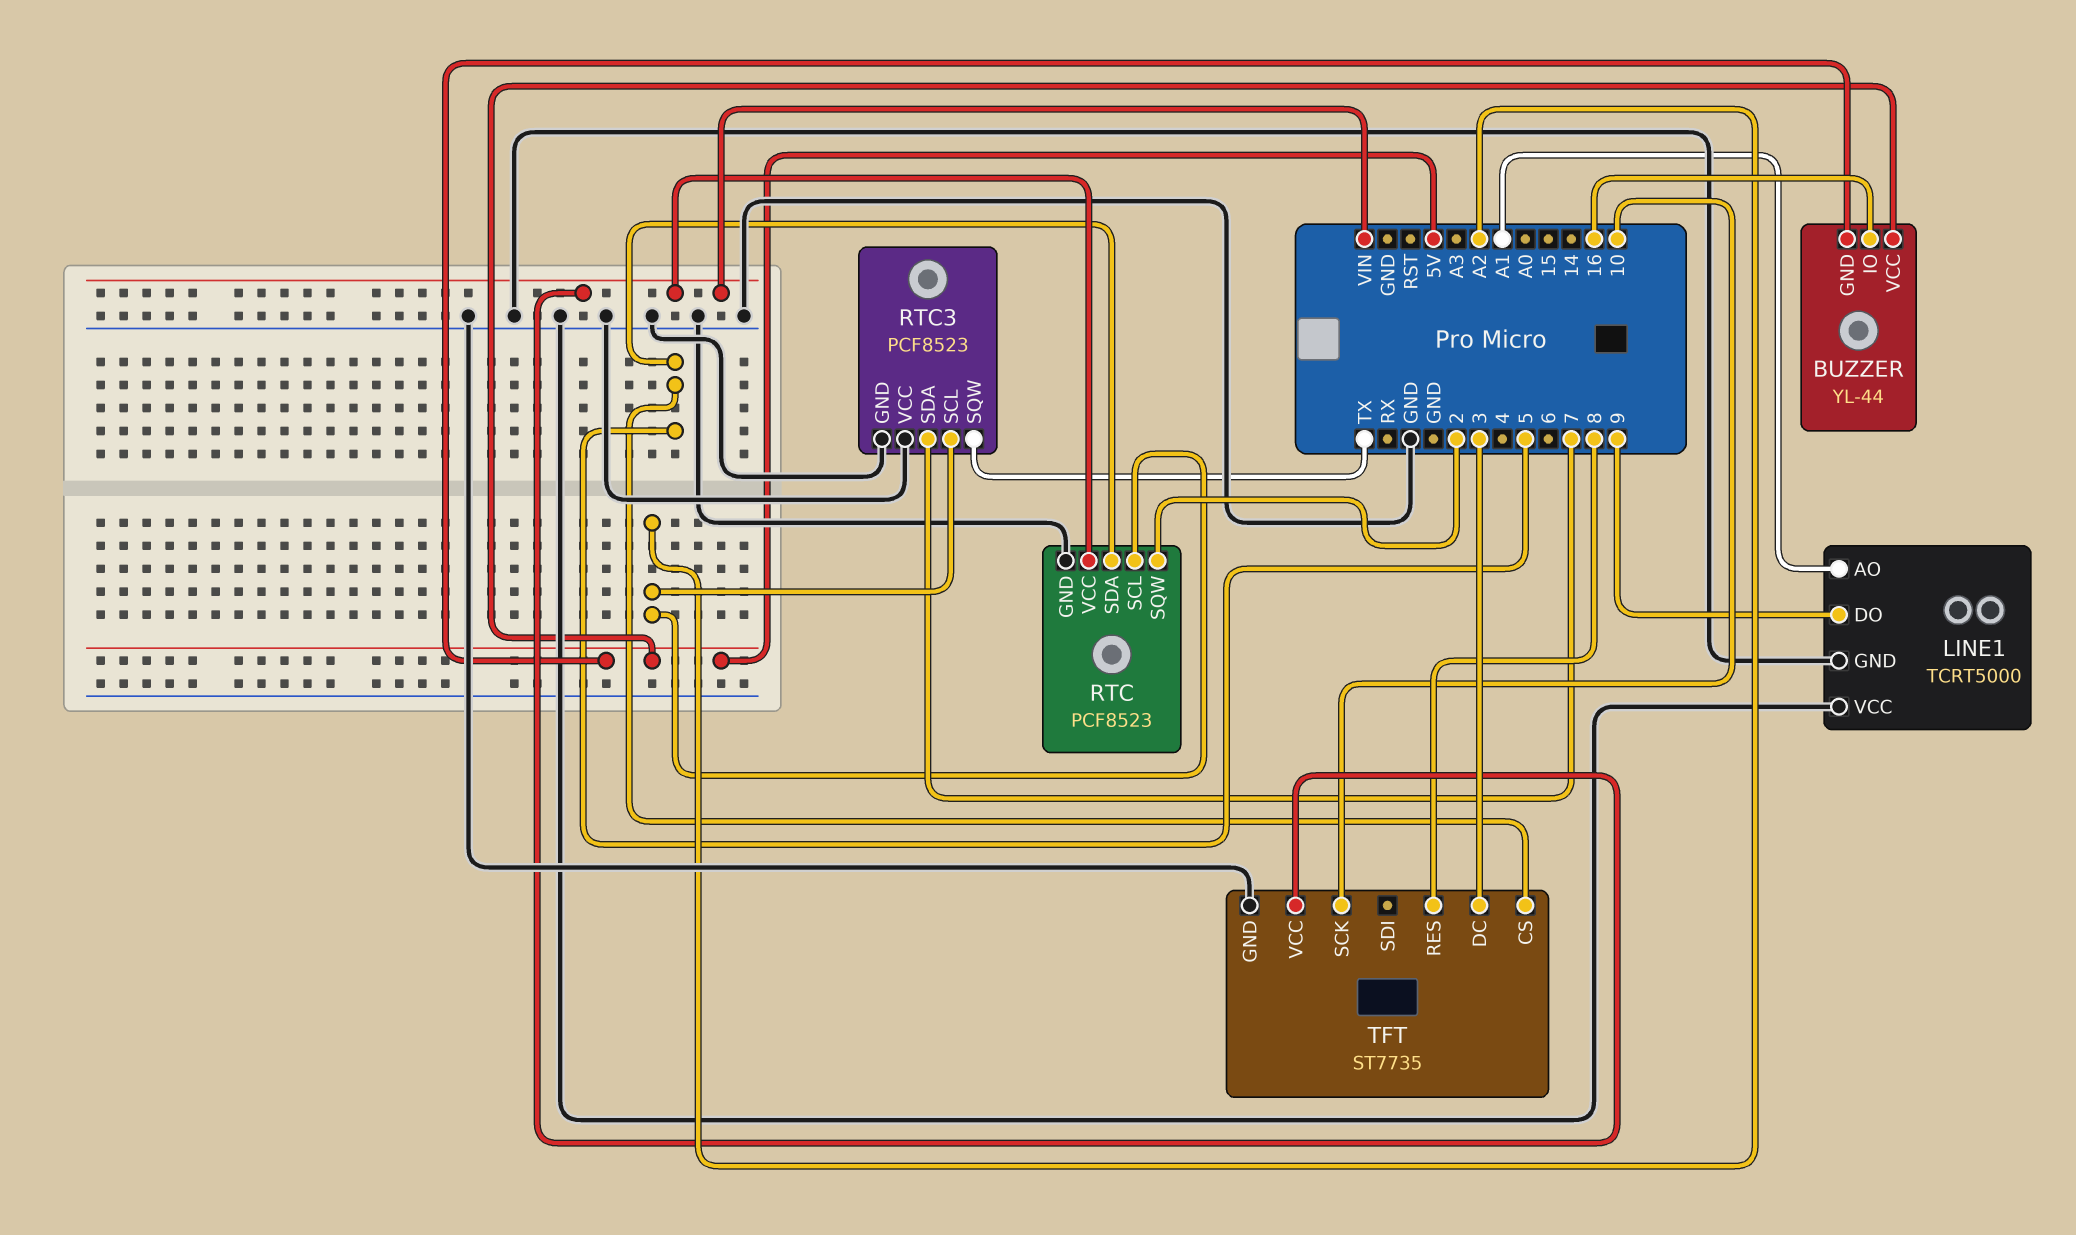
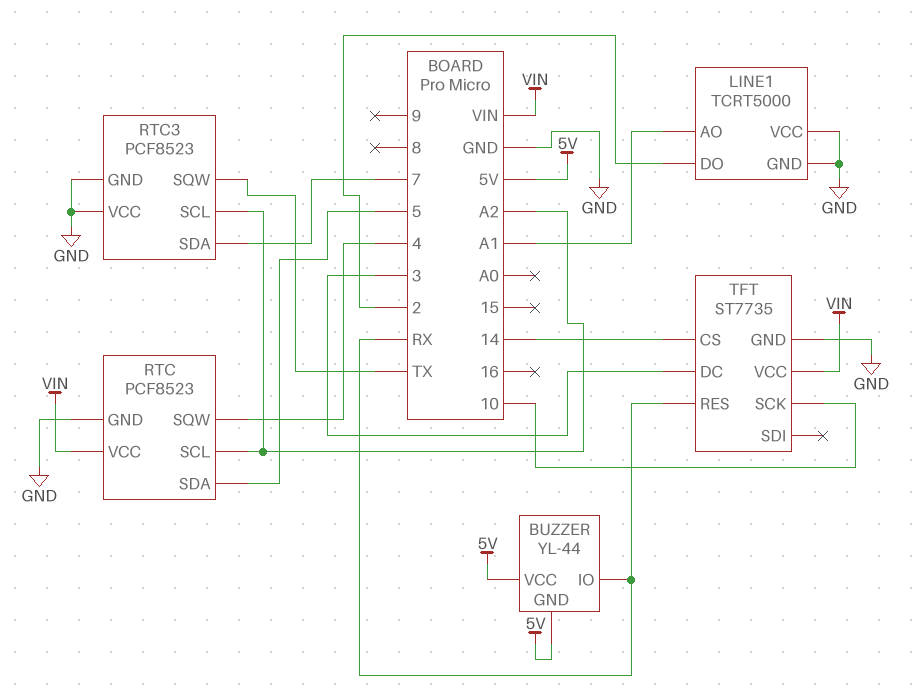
BUZZER pin IO: 16 -> RX
LINE1 pin DO: 9 -> 2
RTC pin SQW: 2 -> 4
TFT pin CS: 5 -> 14
TFT pin RES: 8 -> RX

